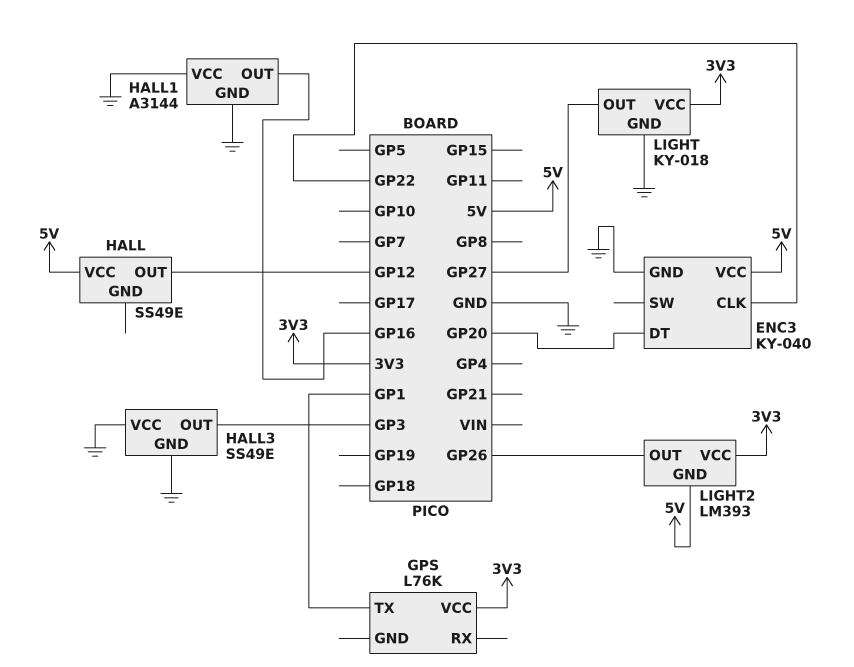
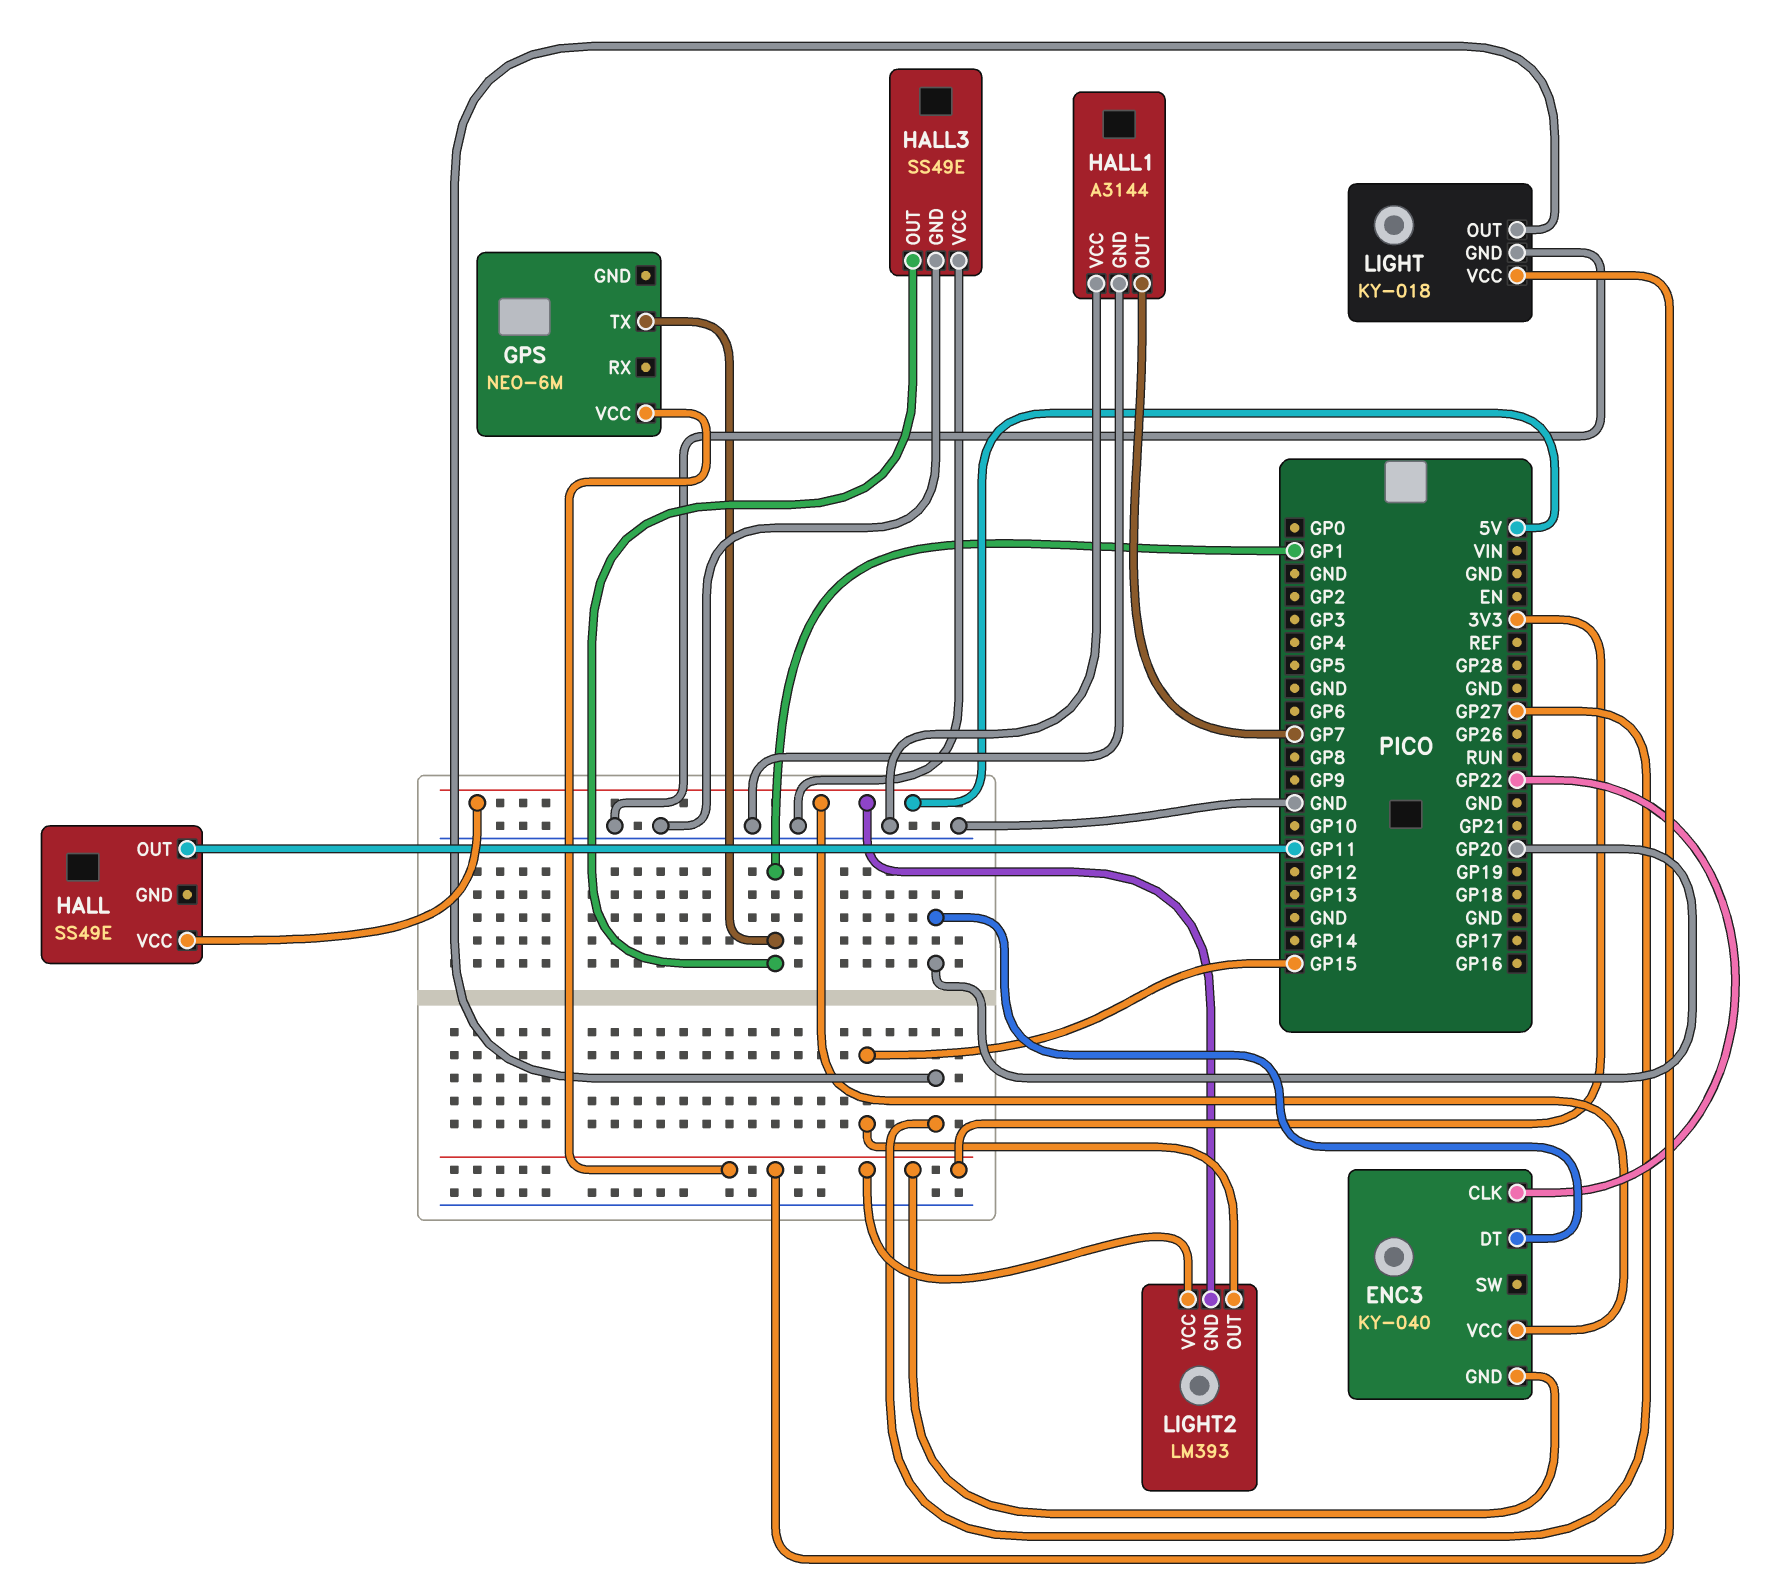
ENC3 pin GND: GND -> 3V3
GPS: L76K -> NEO-6M
HALL pin OUT: GP12 -> GP11
HALL1 pin OUT: GP16 -> GP7
HALL3 pin OUT: GP3 -> GP1
LIGHT2 pin OUT: GP26 -> GP15

